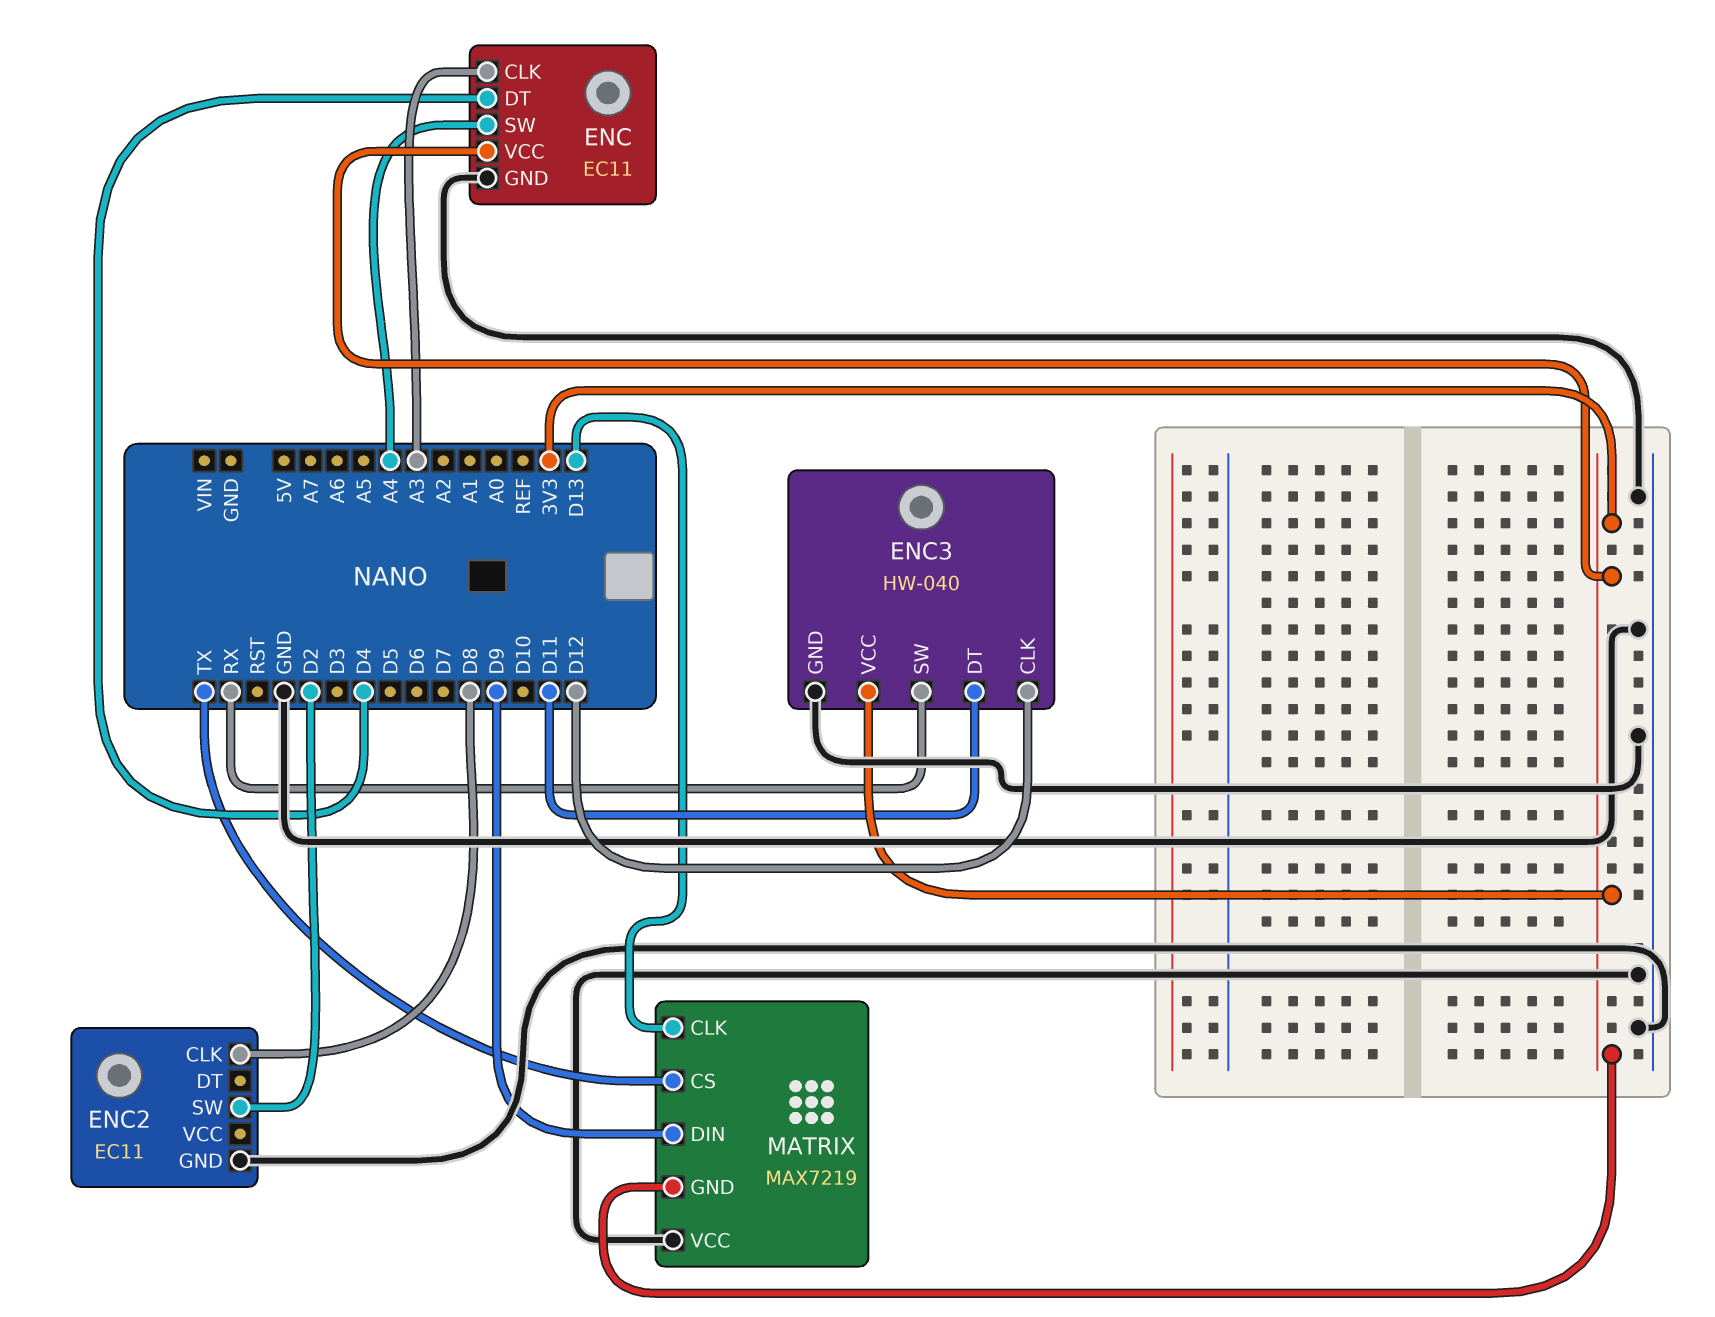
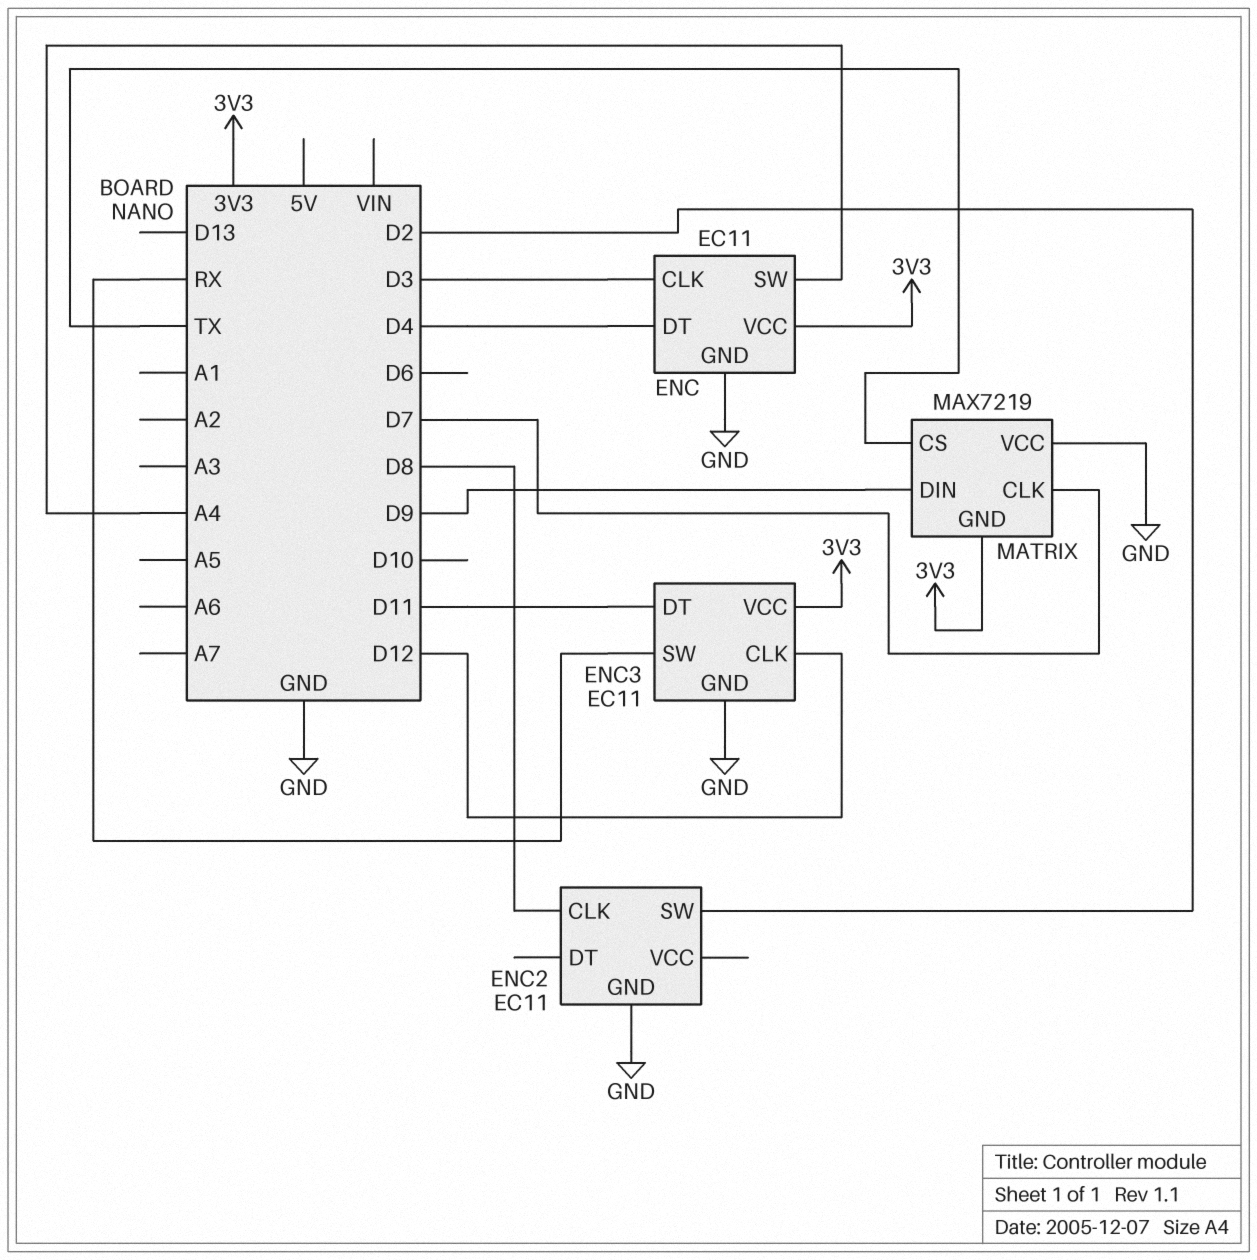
ENC pin CLK: A3 -> D3
ENC3: HW-040 -> EC11
MATRIX pin CLK: D13 -> D7

